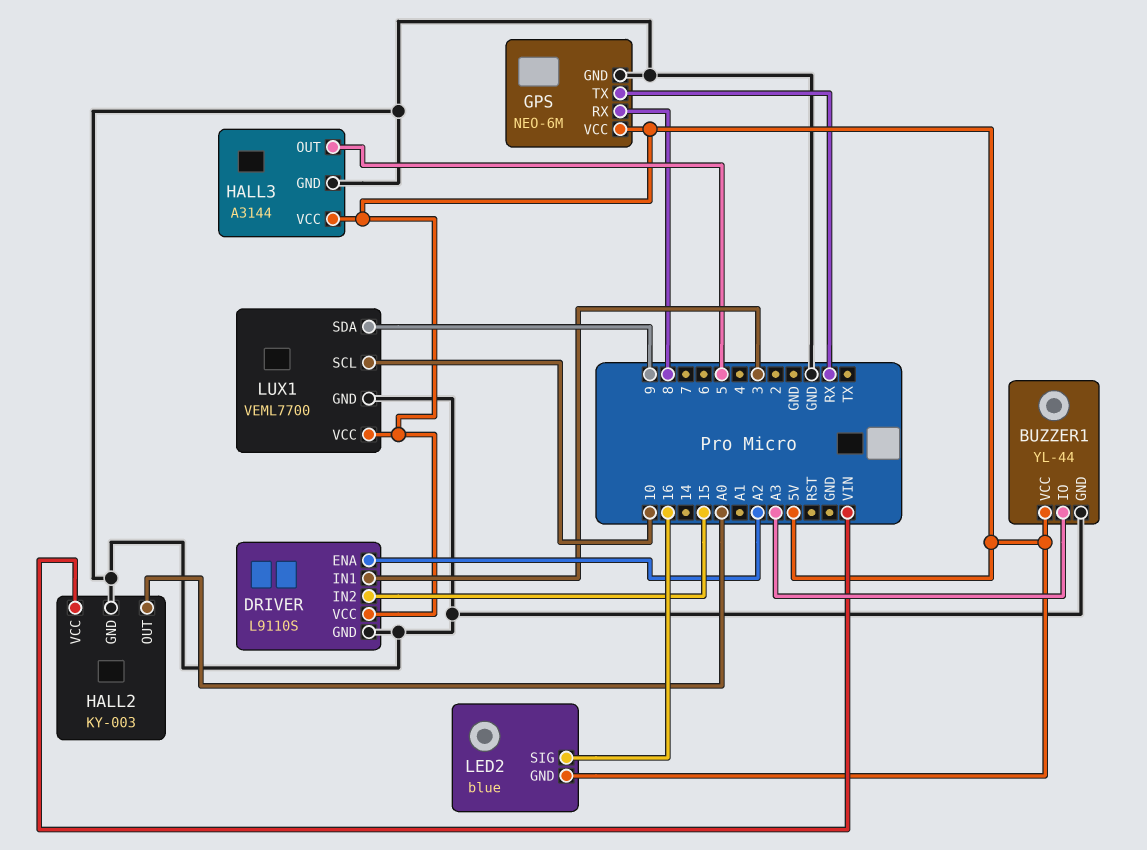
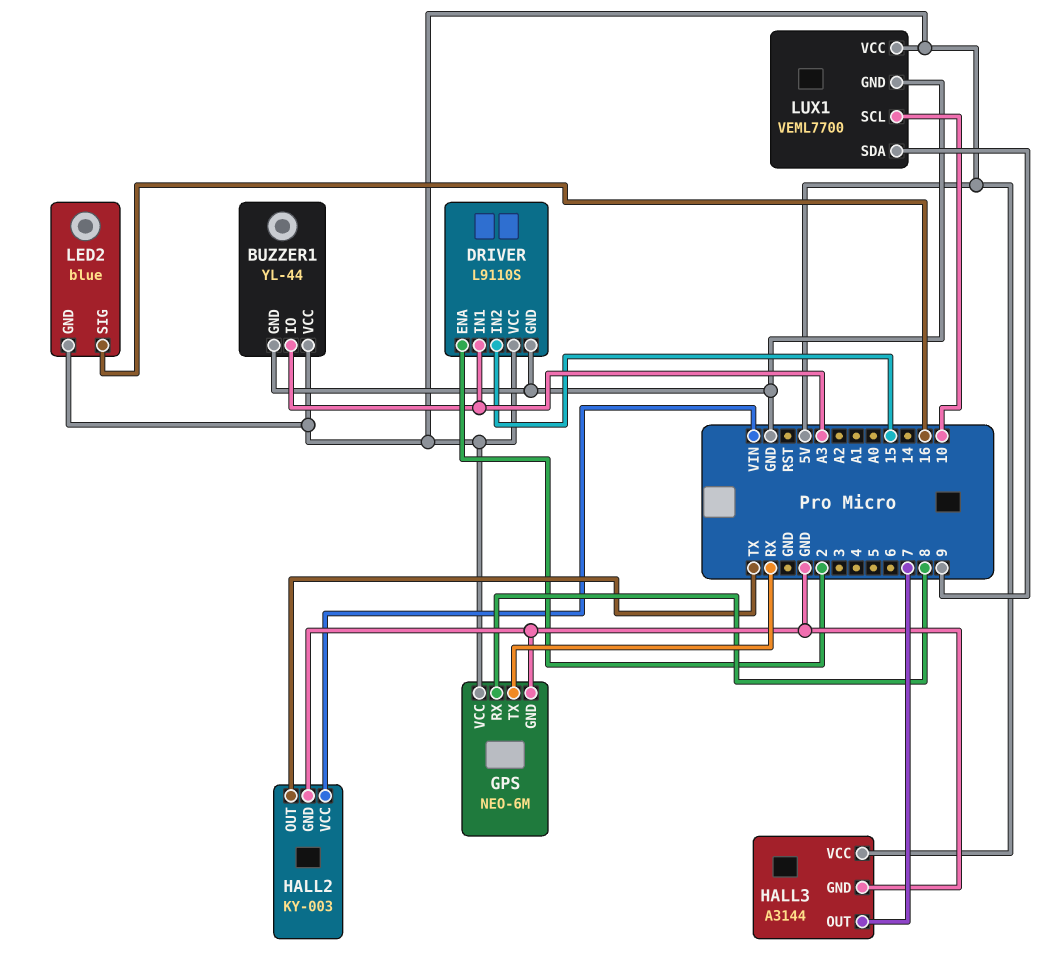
DRIVER pin ENA: A2 -> 2
DRIVER pin IN1: 3 -> A3
HALL2 pin OUT: A0 -> TX
HALL3 pin OUT: 5 -> 7

